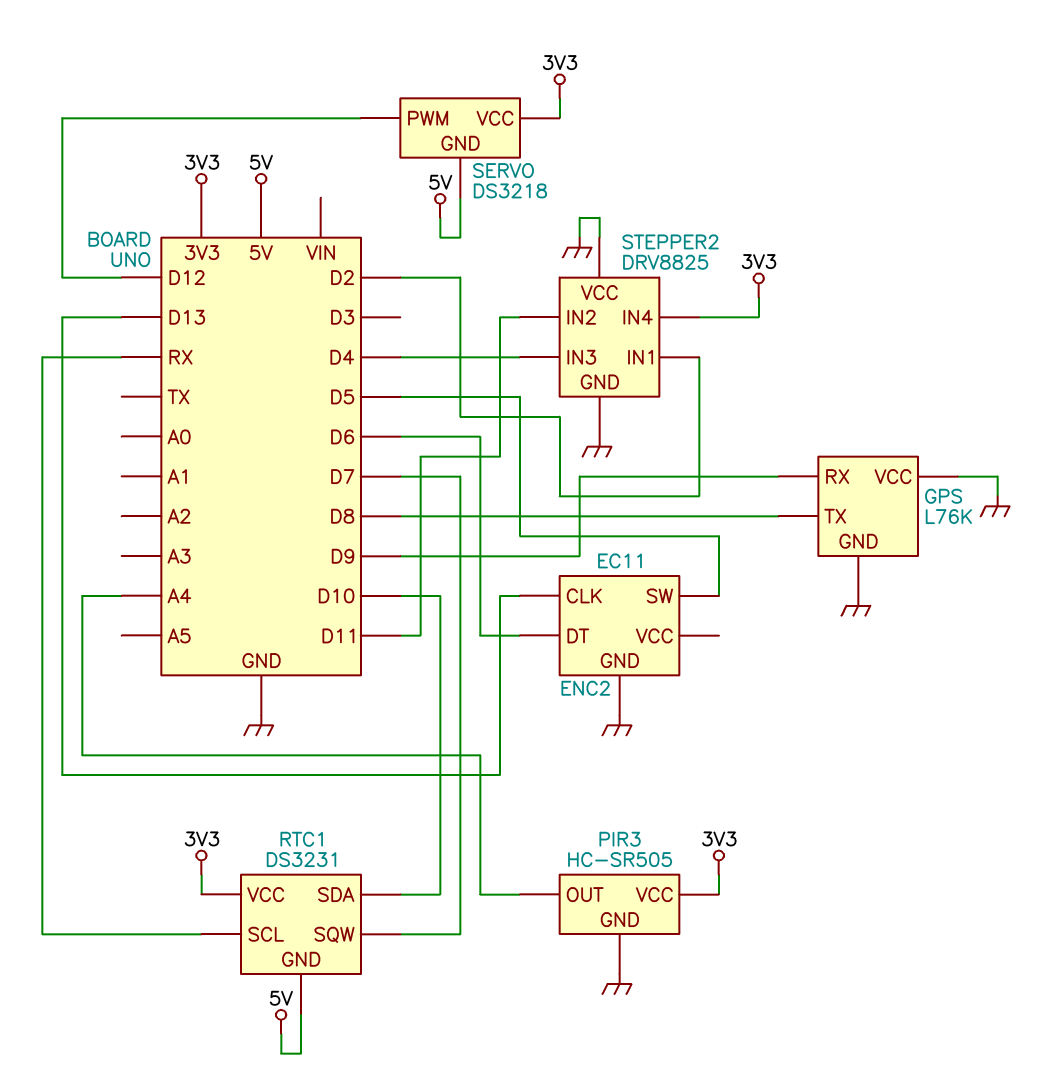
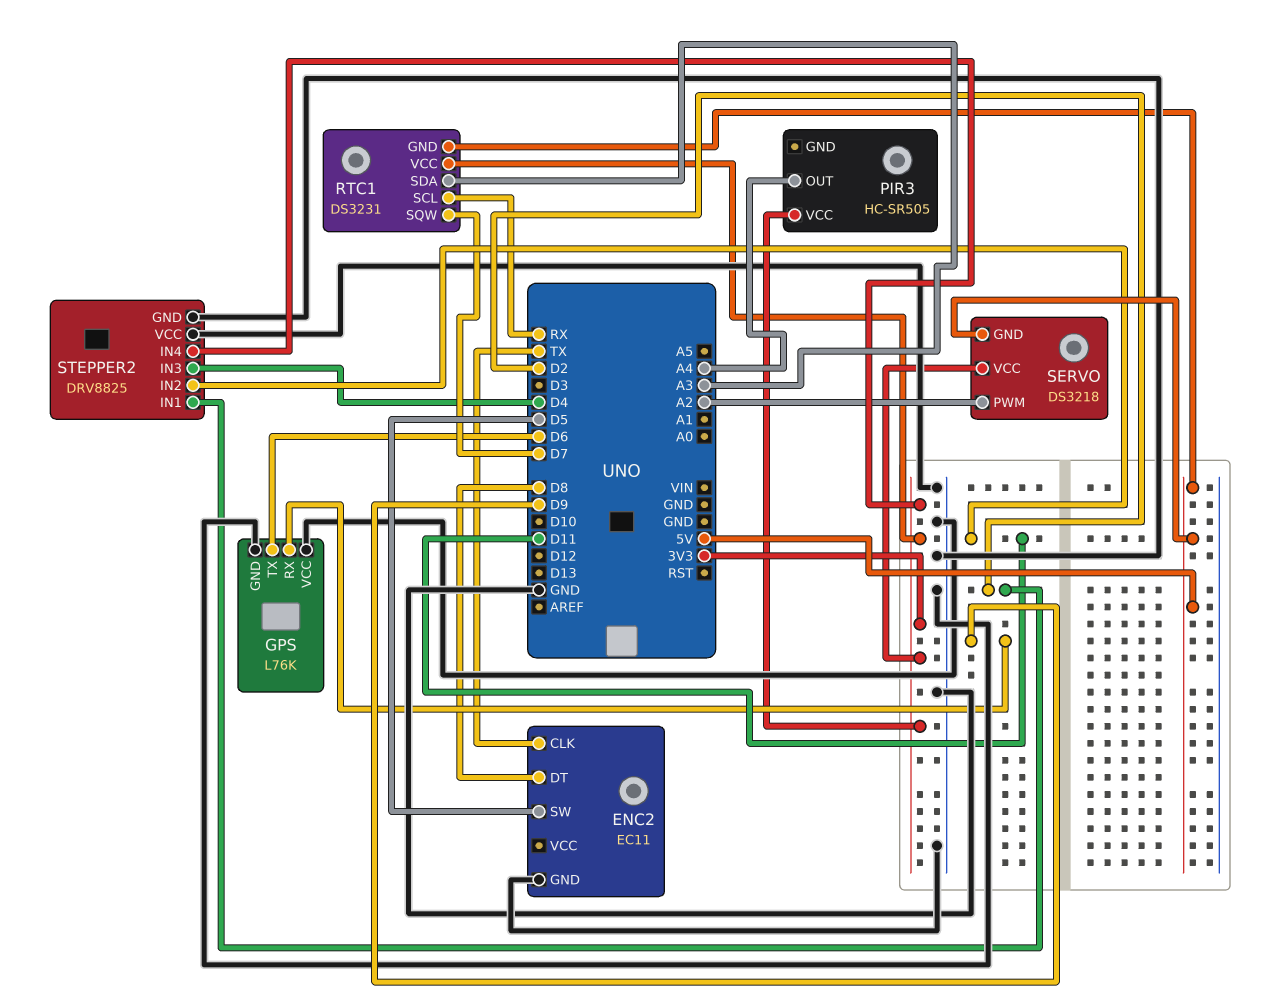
ENC2 pin CLK: D13 -> TX
ENC2 pin DT: D6 -> D8
GPS pin TX: D8 -> D6
PIR3 pin GND: GND -> none
RTC1 pin SDA: D10 -> A3
SERVO pin PWM: D12 -> A2

